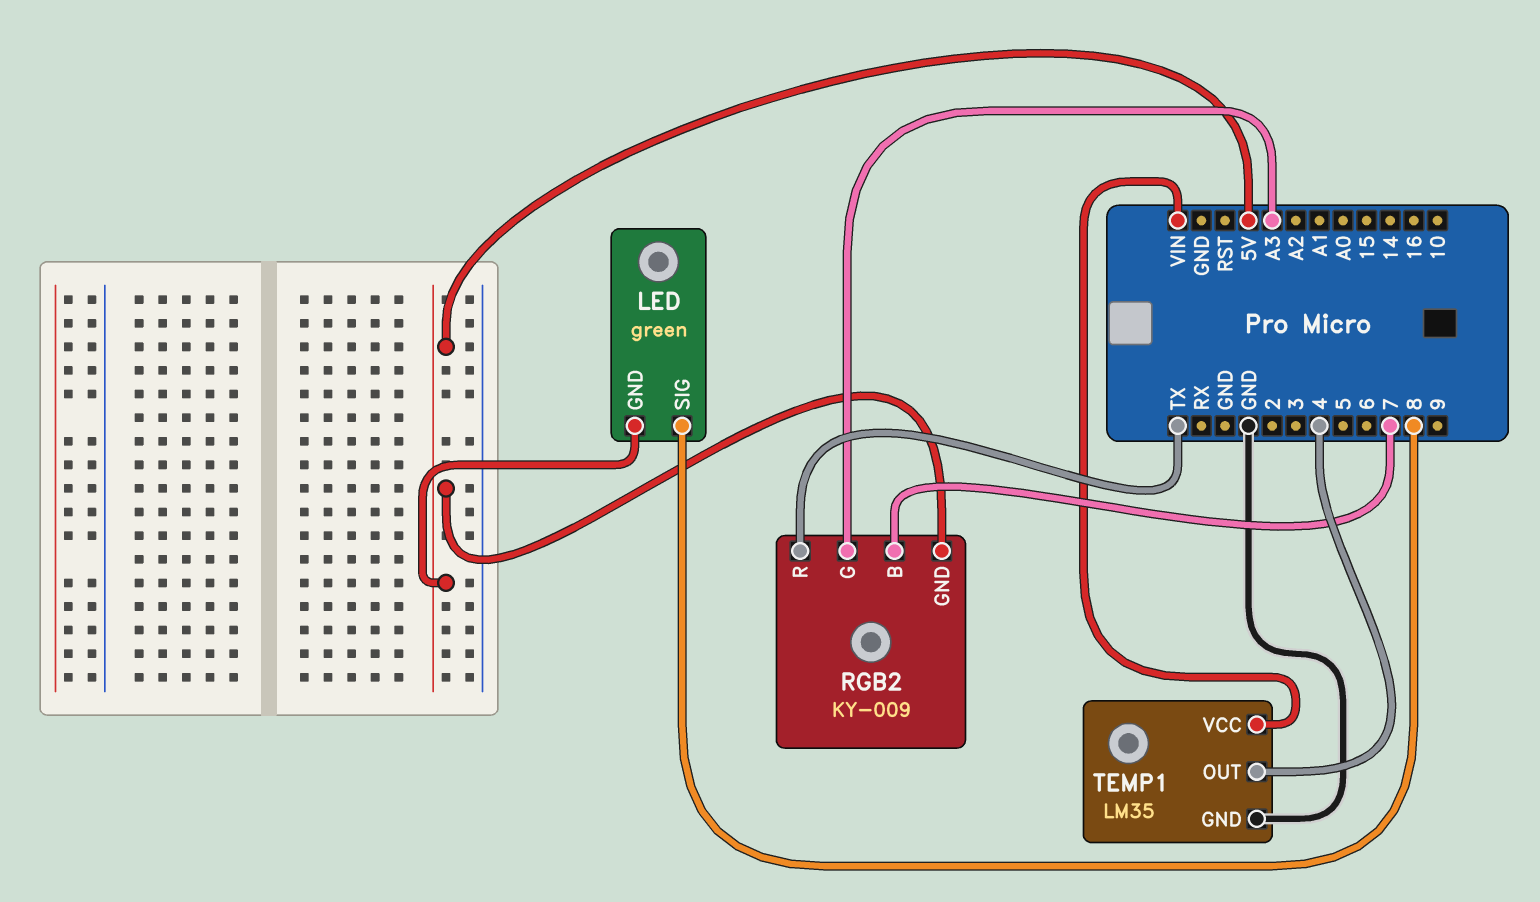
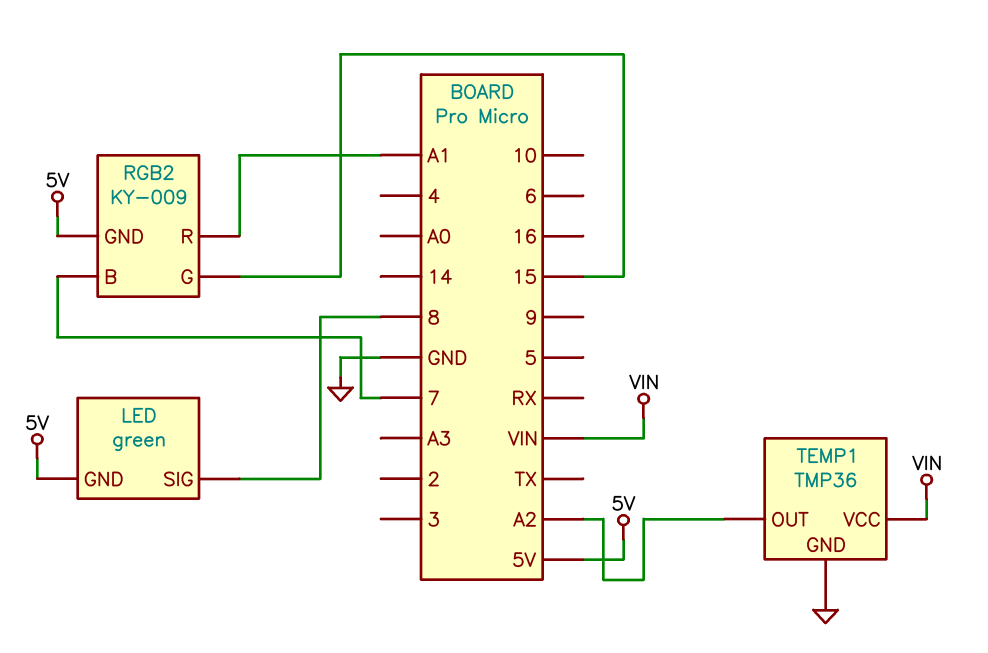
RGB2 pin G: A3 -> 15
RGB2 pin R: TX -> A1
TEMP1: LM35 -> TMP36
TEMP1 pin OUT: 4 -> A2

